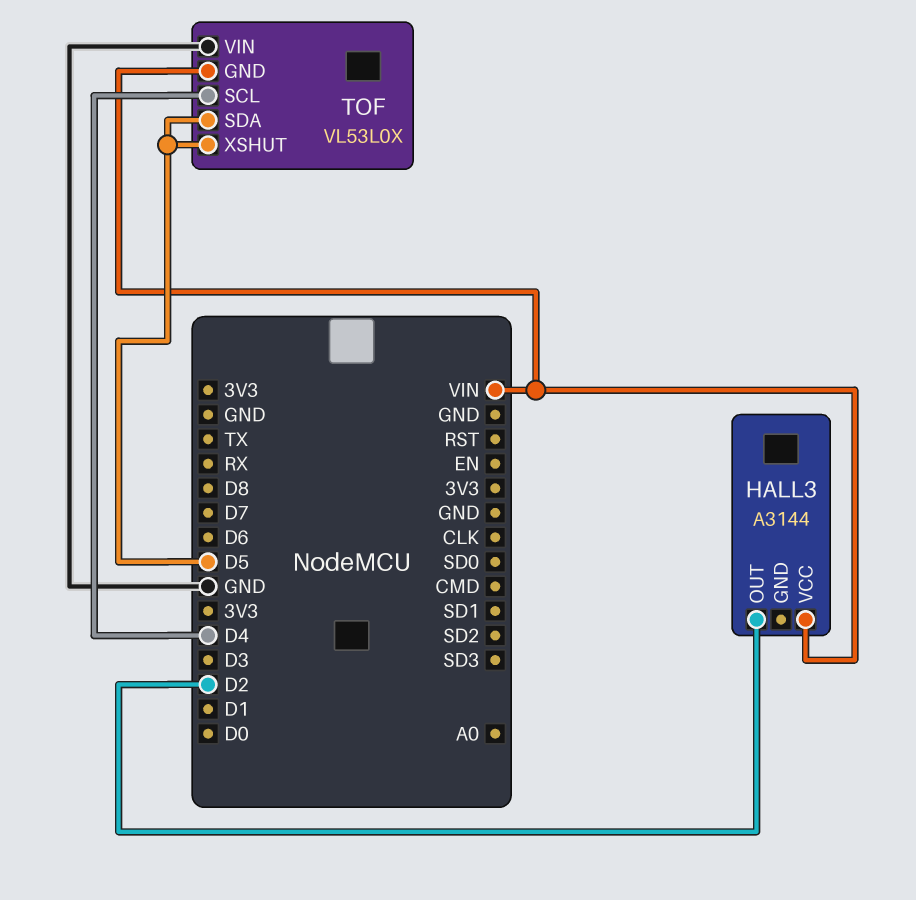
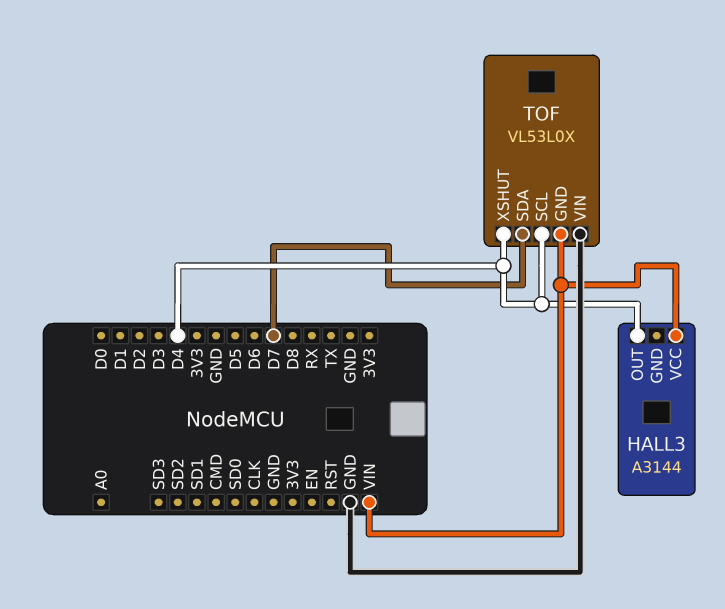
HALL3 pin OUT: D2 -> D4
TOF pin SDA: D5 -> D7
TOF pin XSHUT: D5 -> D4

